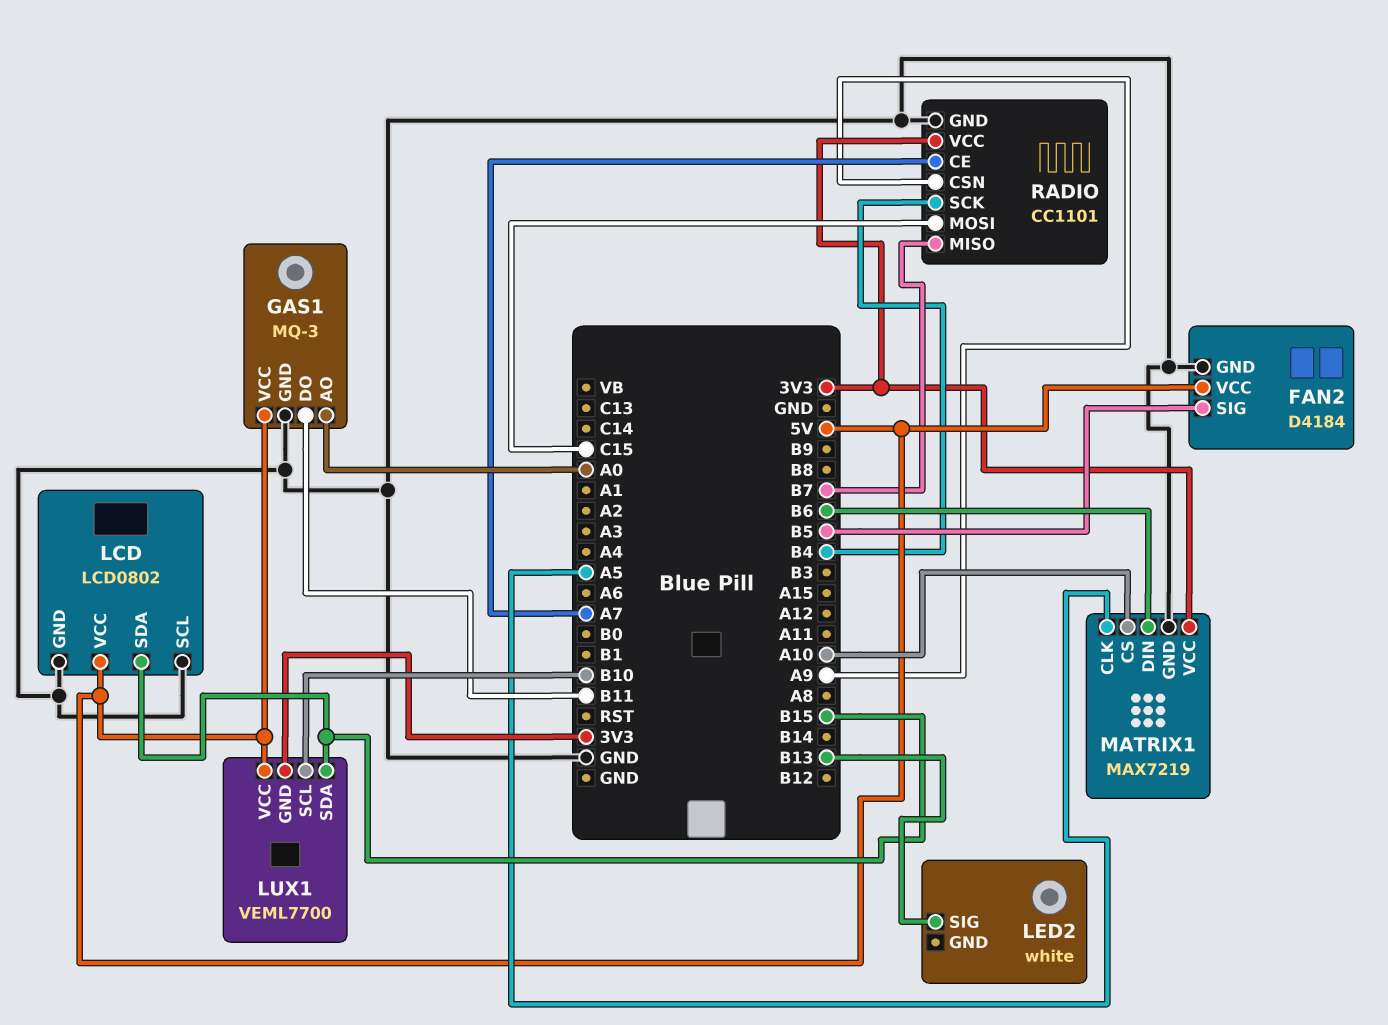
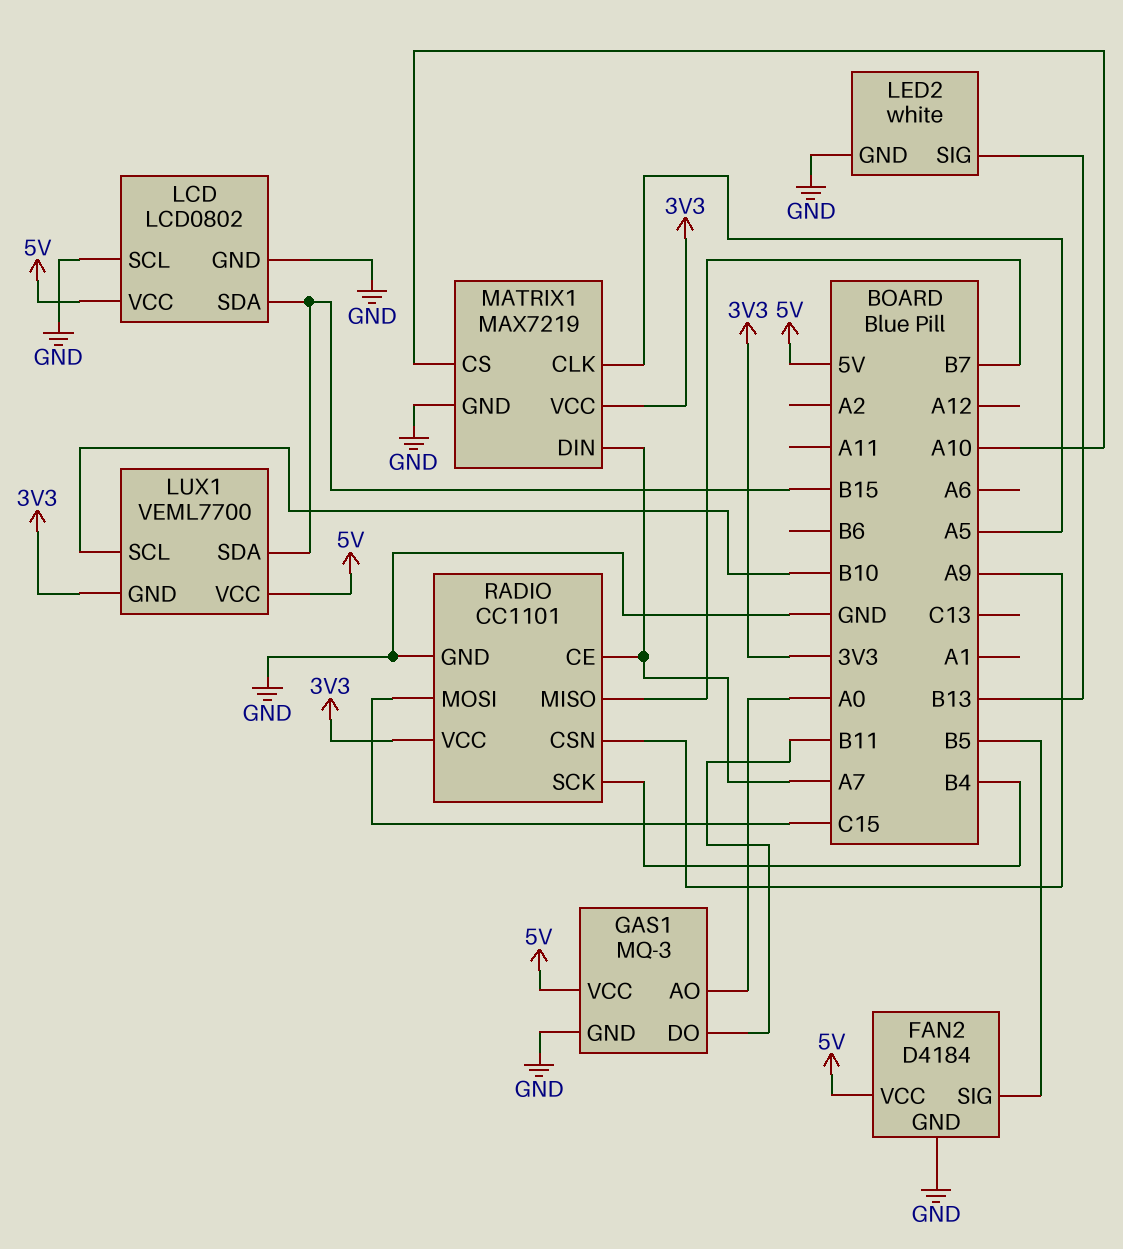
LED2 pin GND: none -> GND
MATRIX1 pin DIN: B6 -> A7

